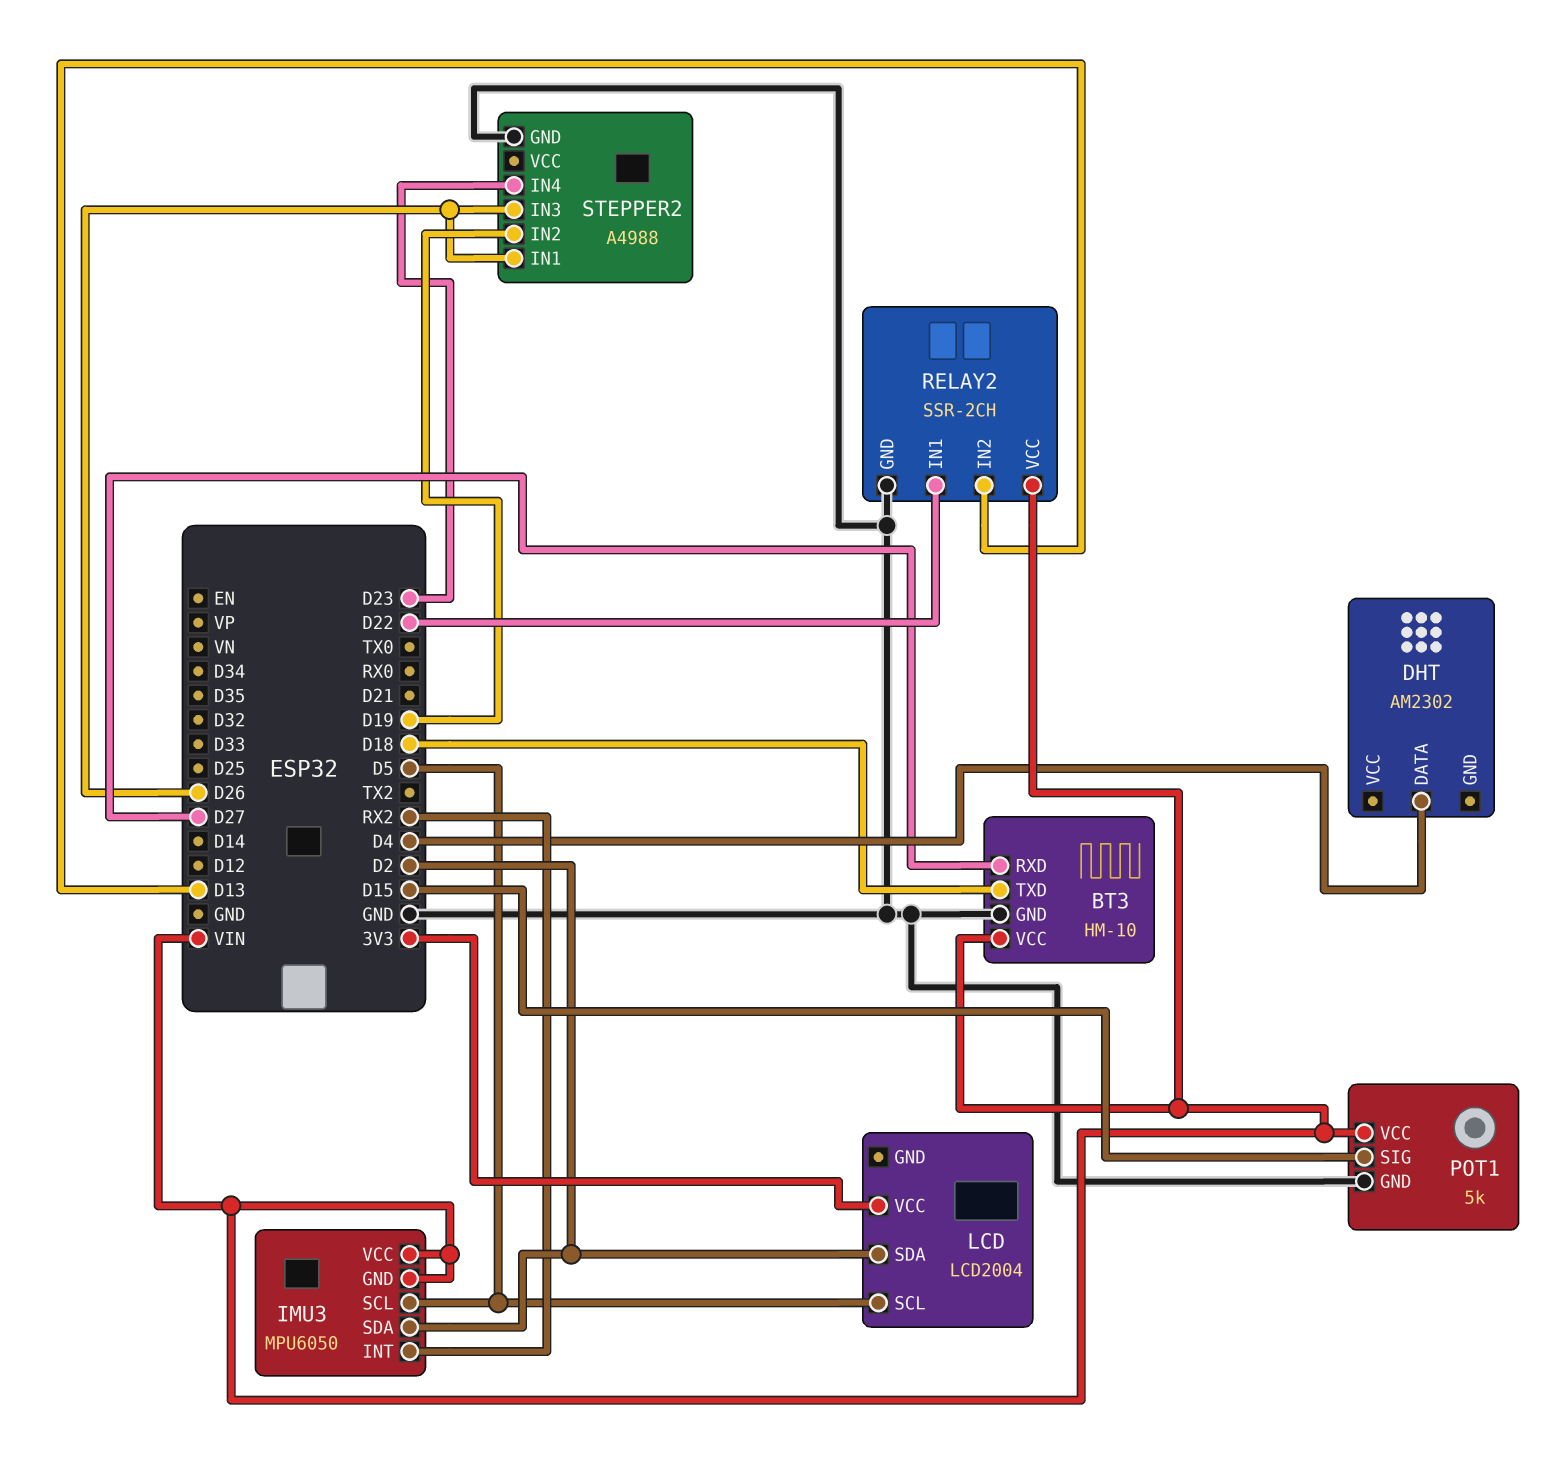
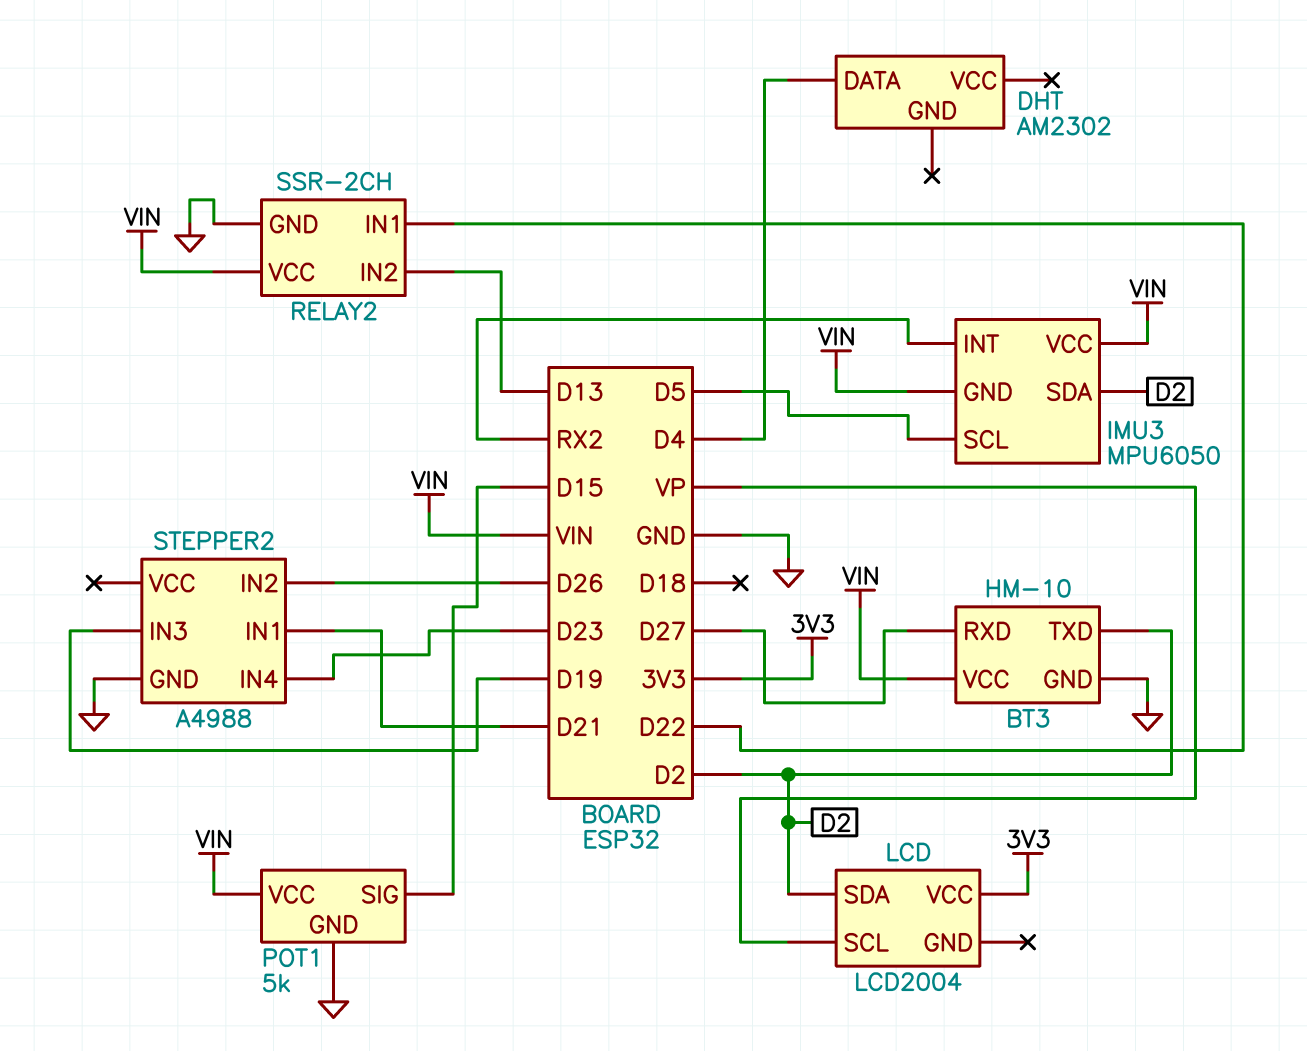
BT3 pin TXD: D18 -> D2
LCD pin SCL: D5 -> VP
STEPPER2 pin IN1: D26 -> D21
STEPPER2 pin IN2: D19 -> D26
STEPPER2 pin IN3: D26 -> D19

